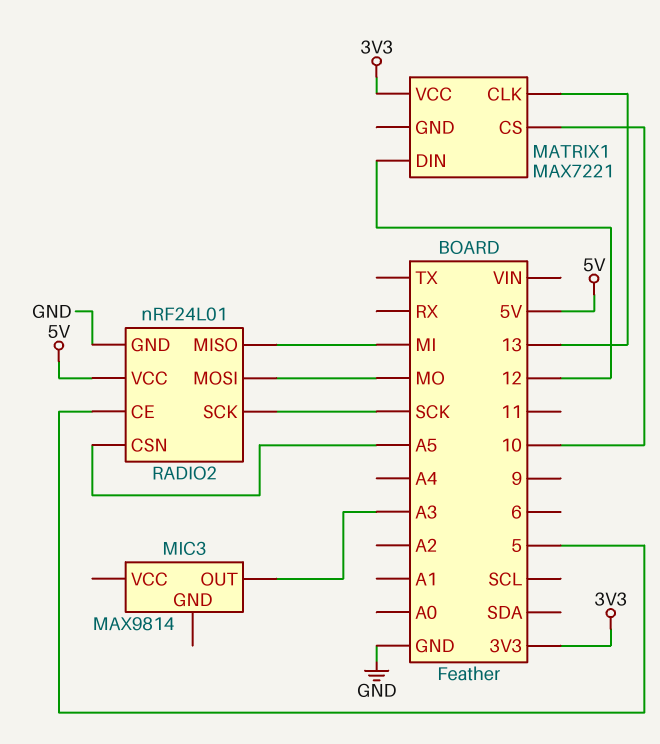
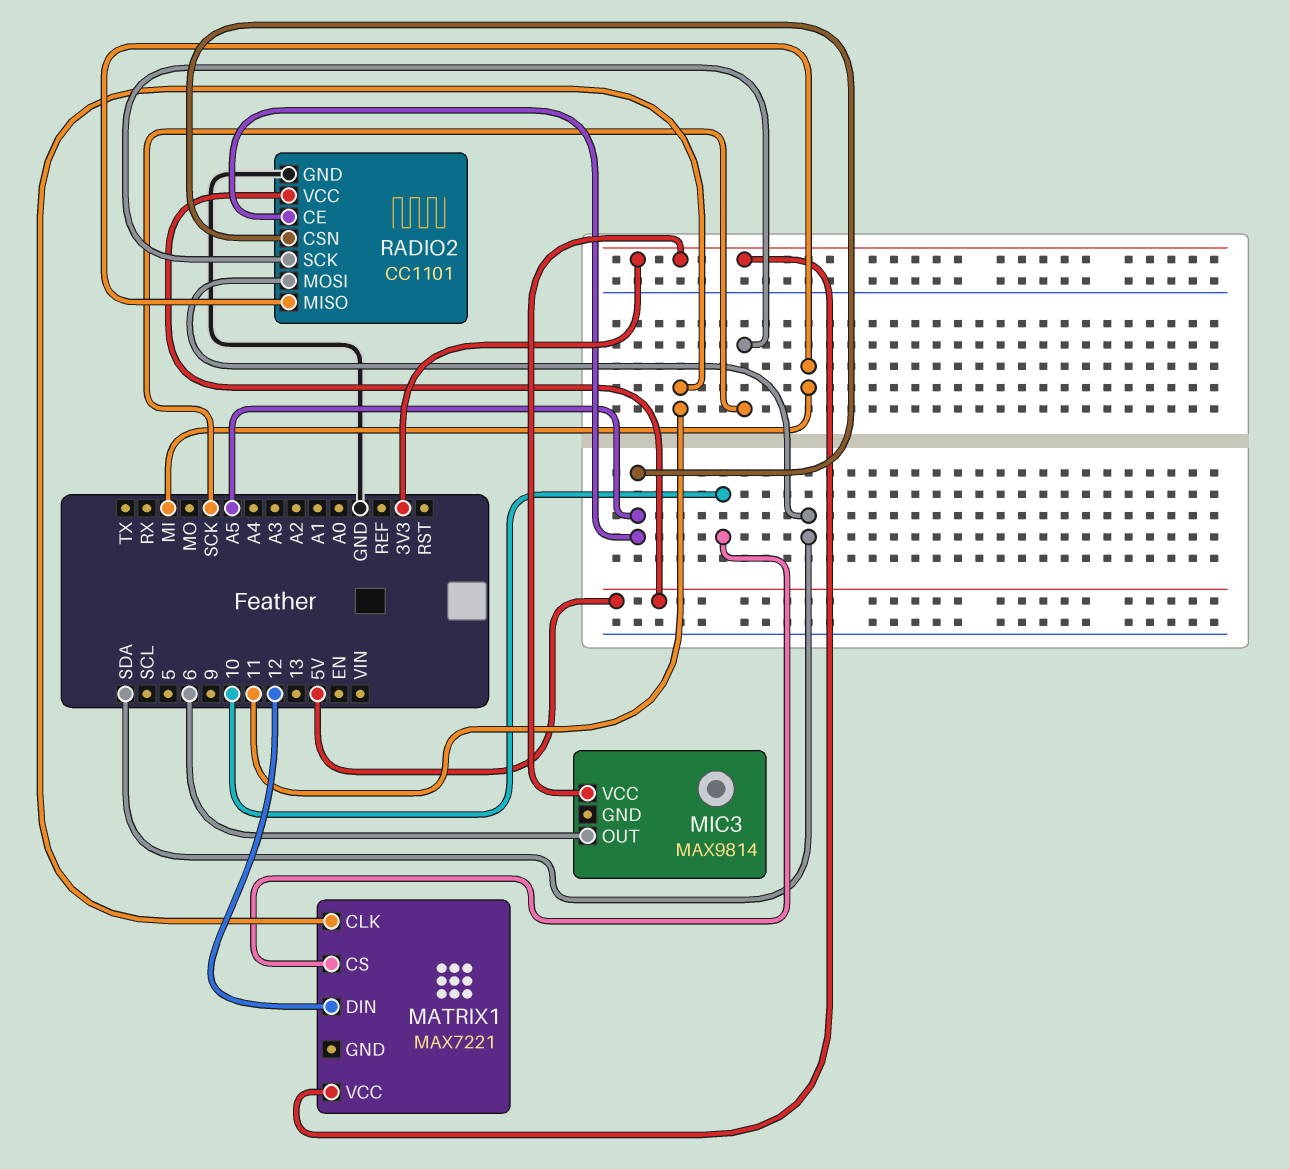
MATRIX1 pin CLK: 13 -> 11
MIC3 pin OUT: A3 -> 6
MIC3 pin VCC: none -> 3V3
RADIO2: nRF24L01 -> CC1101
RADIO2 pin CE: 5 -> A5
RADIO2 pin MOSI: MO -> SDA

